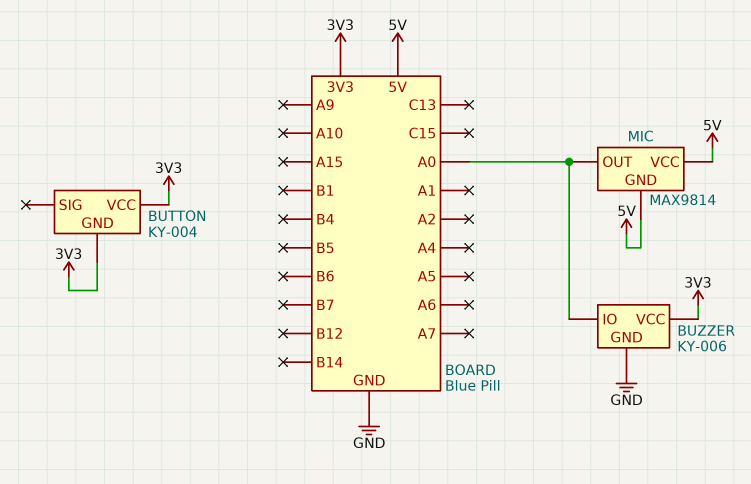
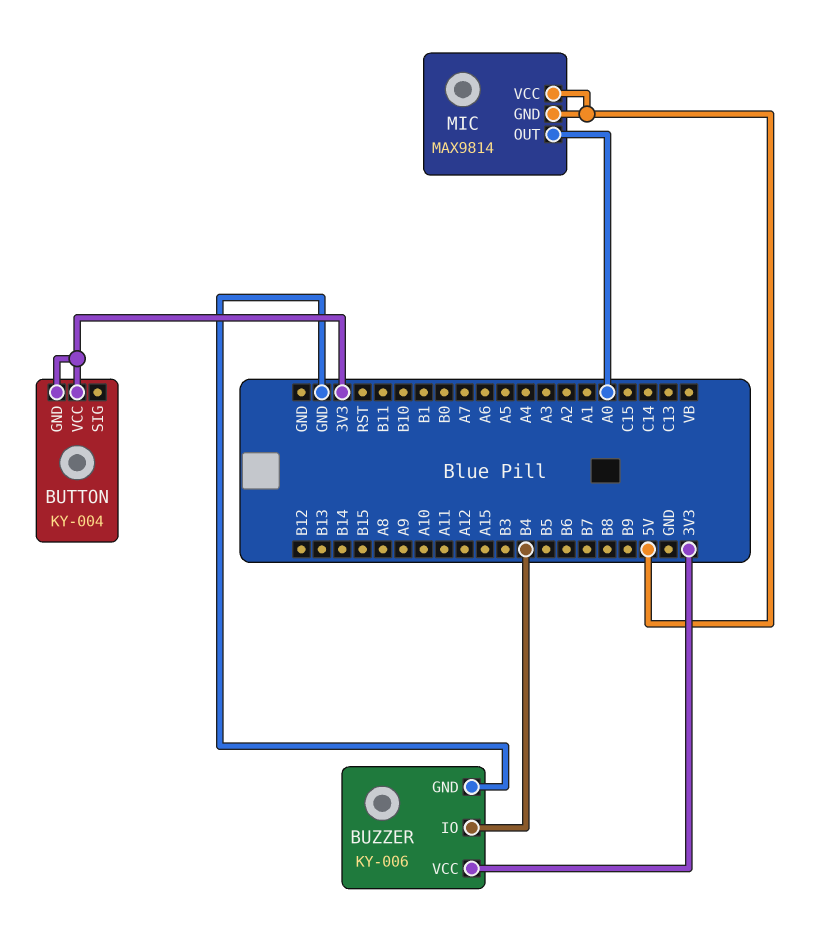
BUZZER pin IO: A0 -> B4

